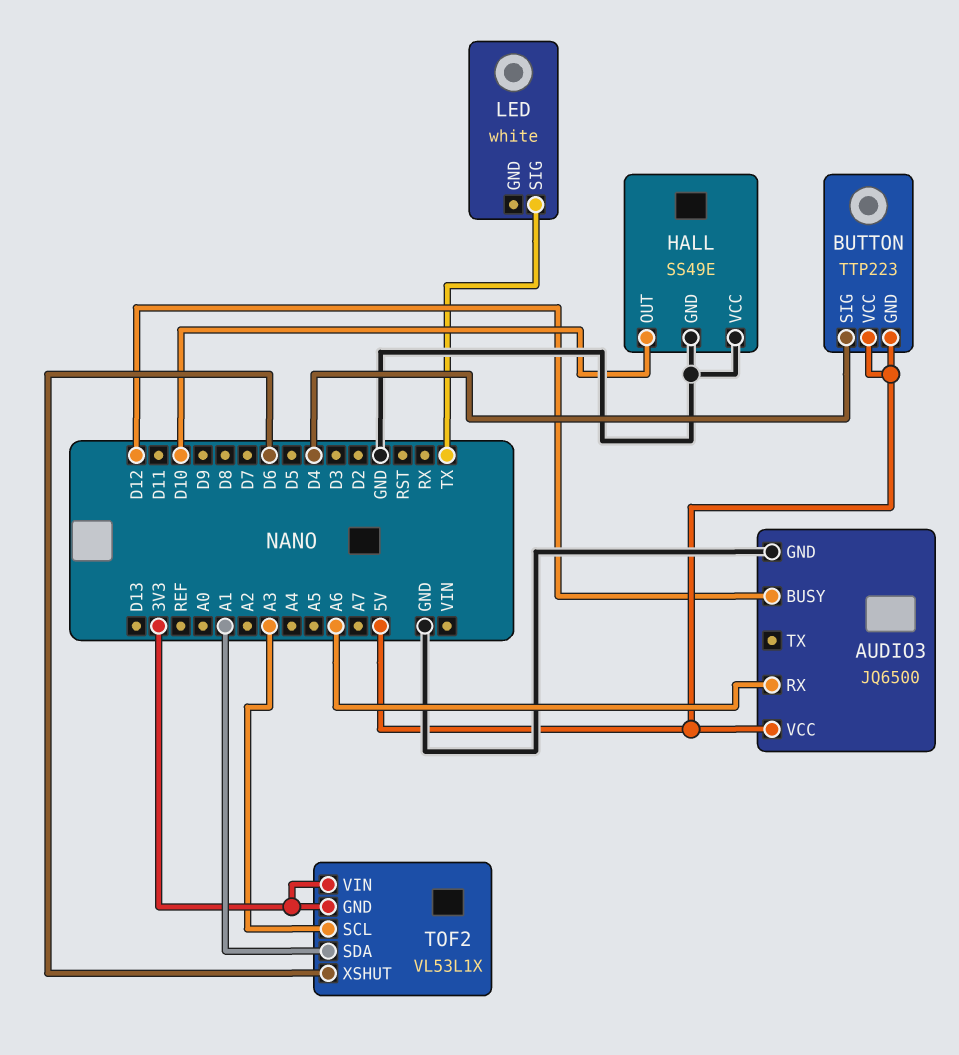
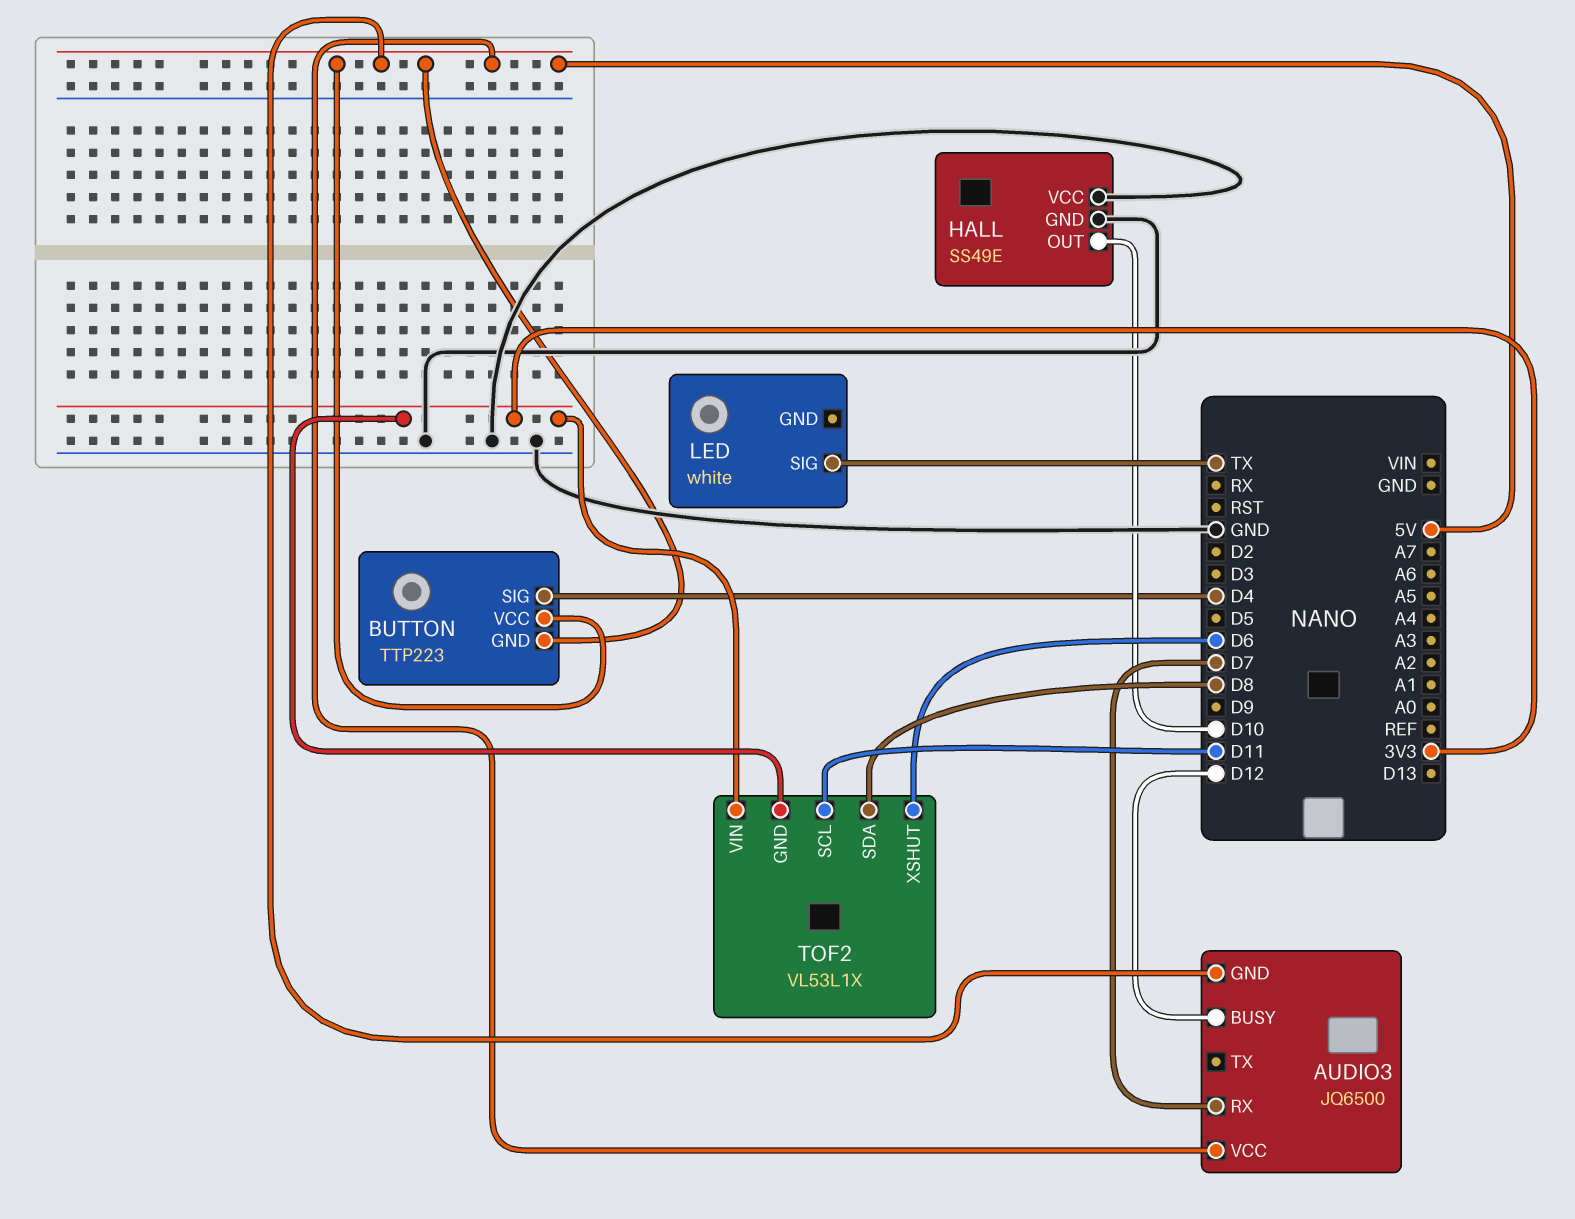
AUDIO3 pin GND: GND -> 5V
AUDIO3 pin RX: A6 -> D7
TOF2 pin SCL: A3 -> D11
TOF2 pin SDA: A1 -> D8

